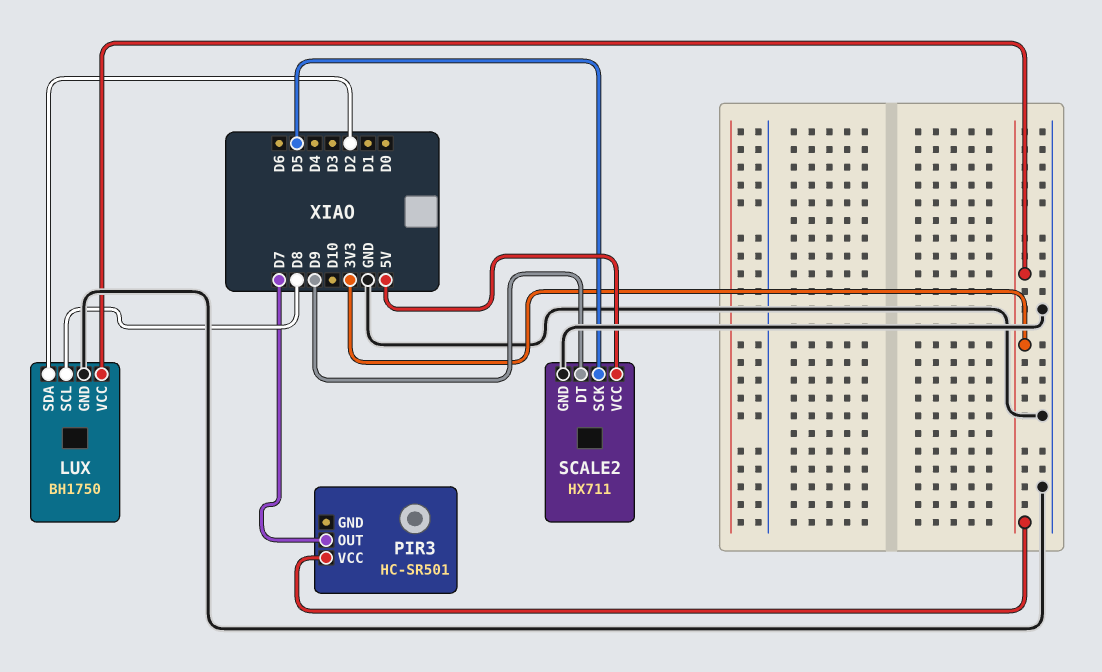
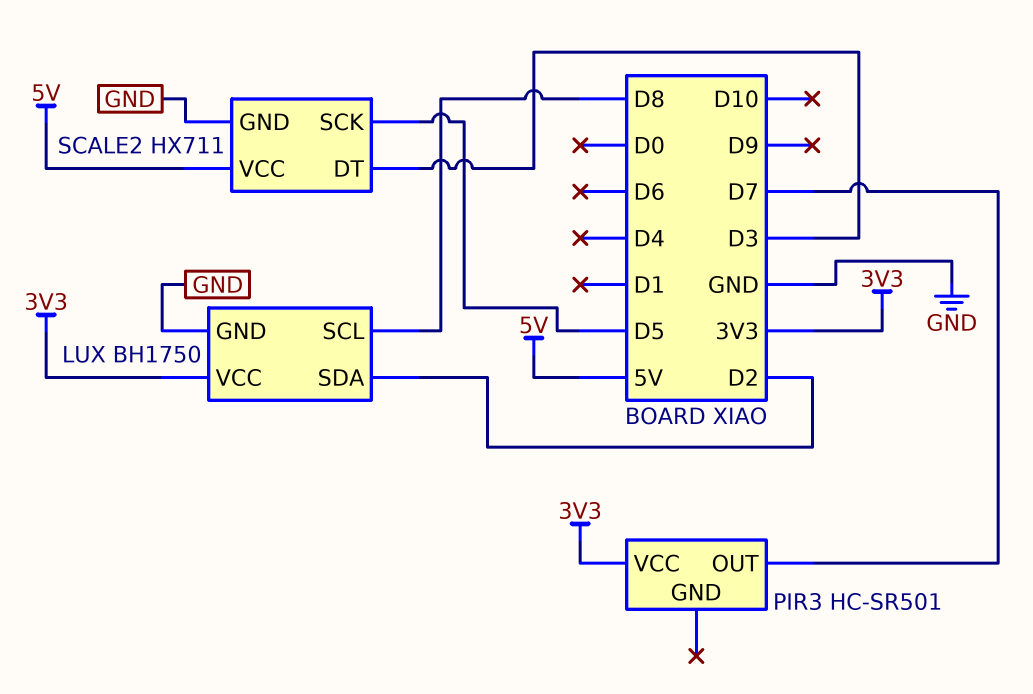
SCALE2 pin DT: D9 -> D3

